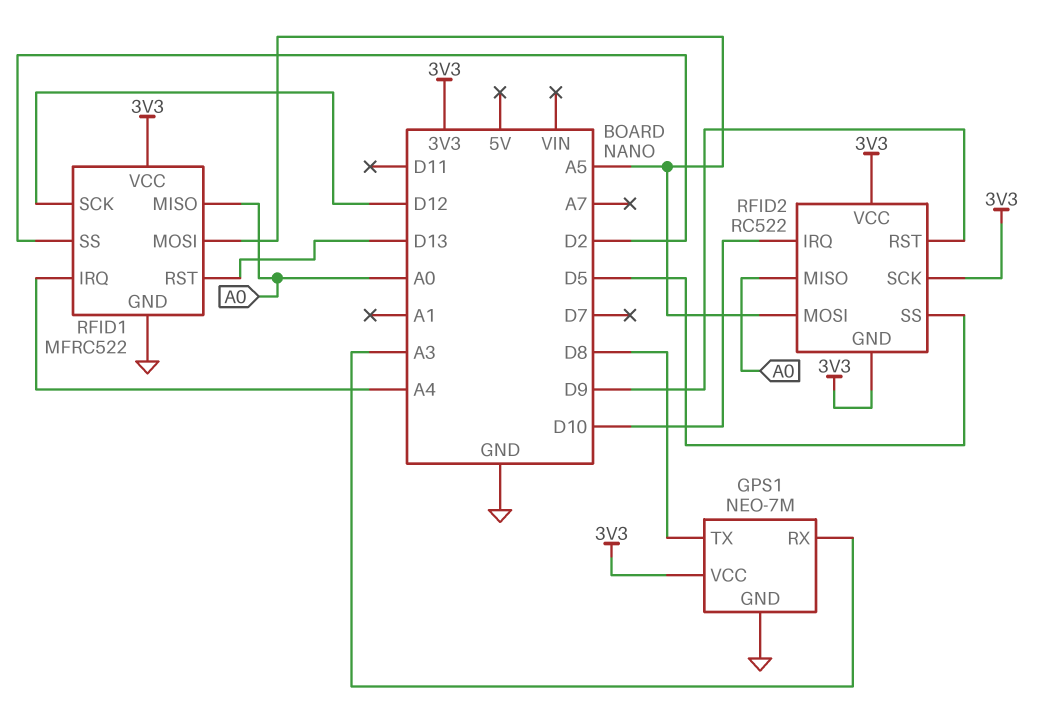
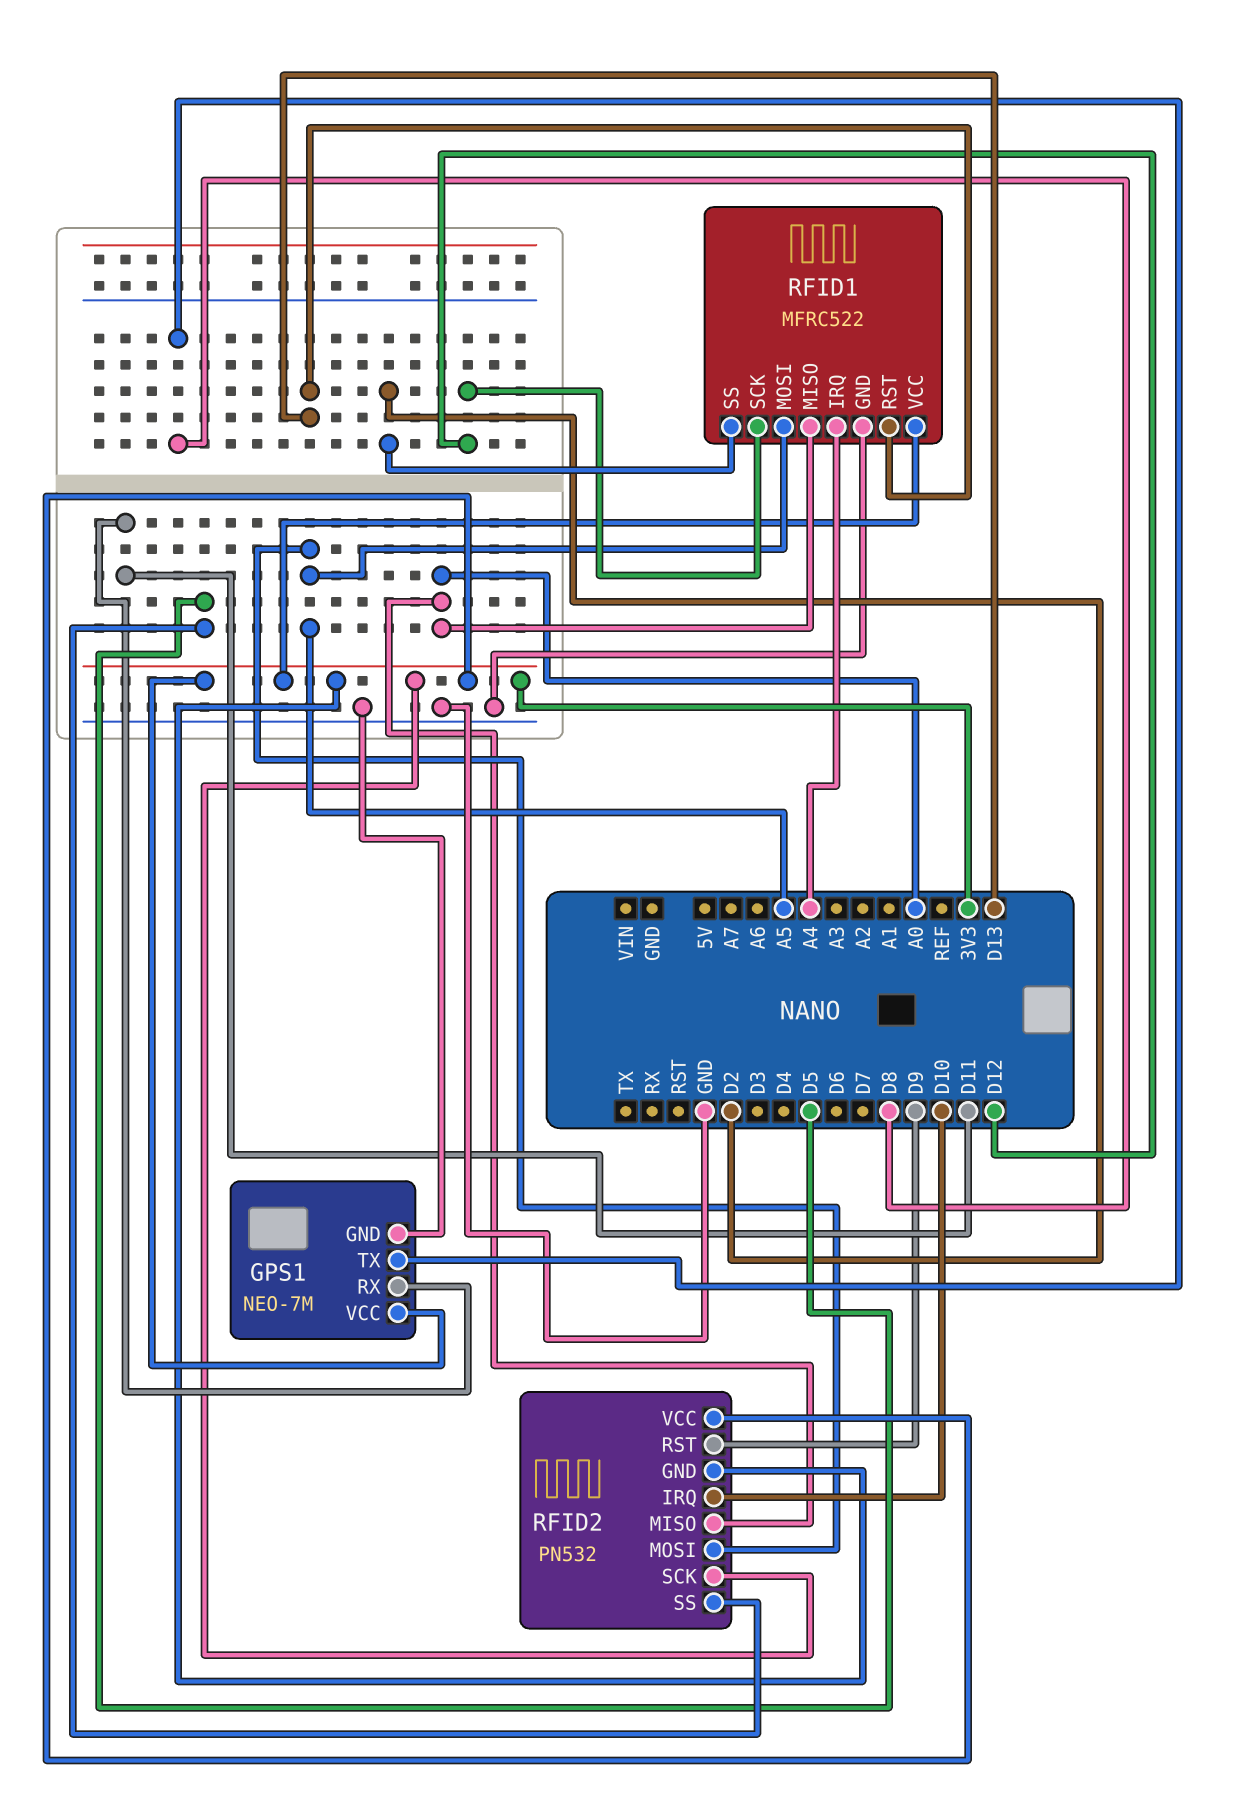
GPS1 pin RX: A3 -> D11
RFID2: RC522 -> PN532

